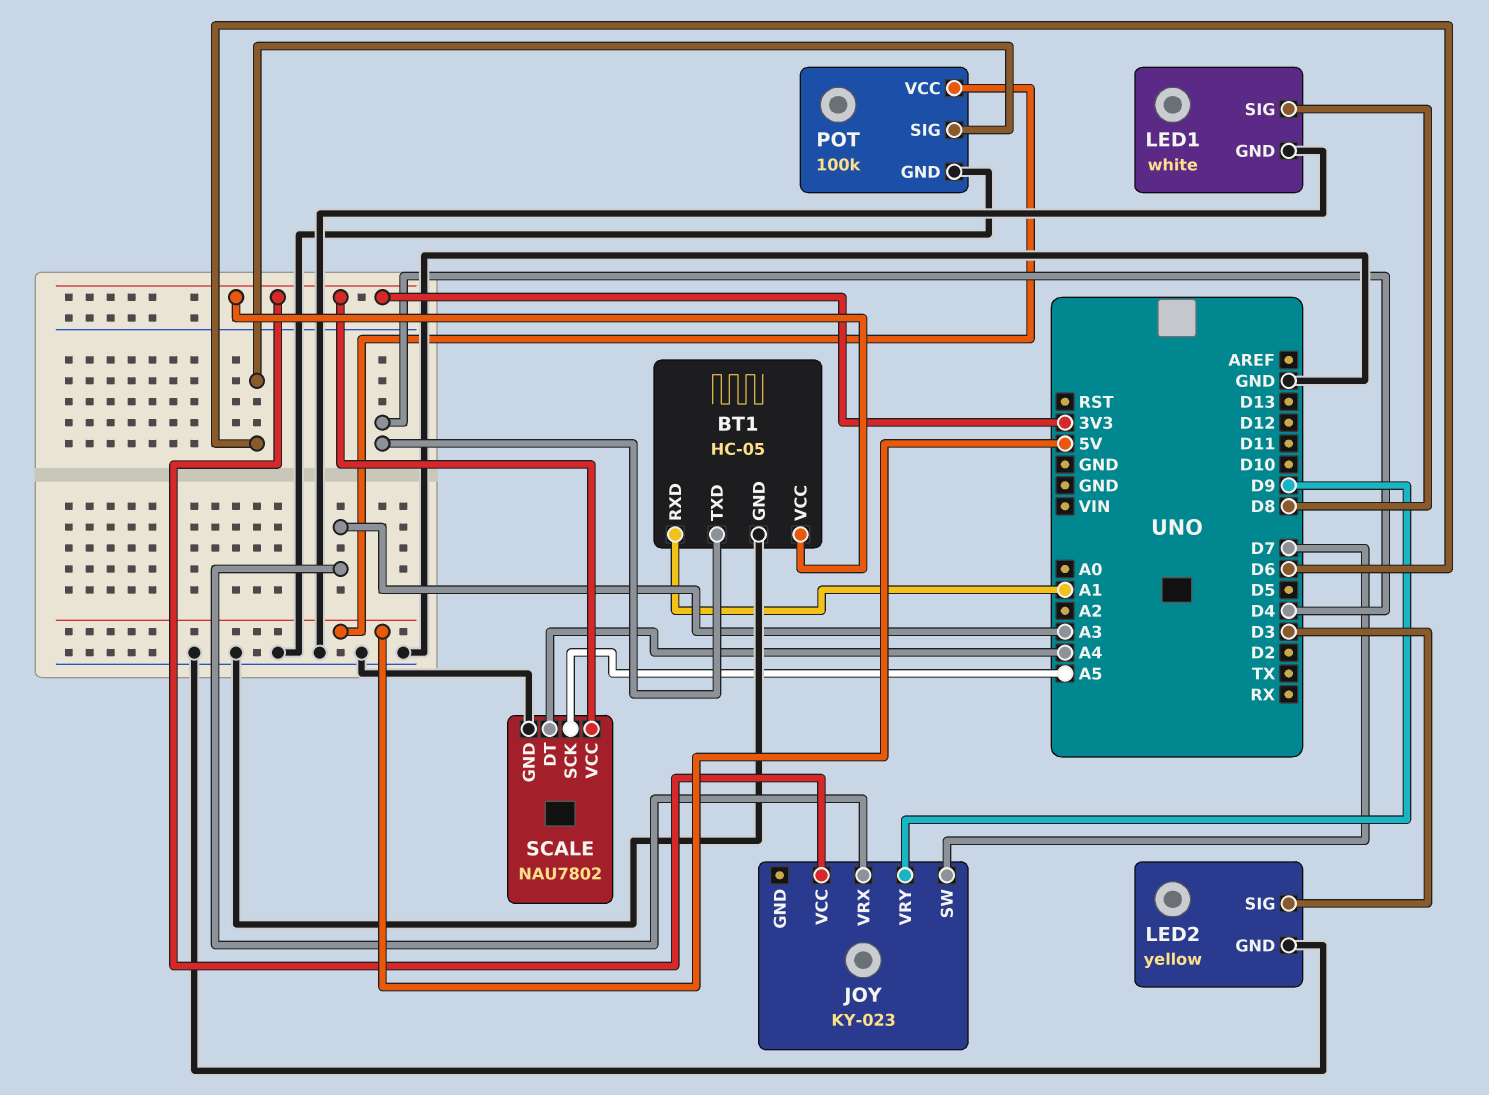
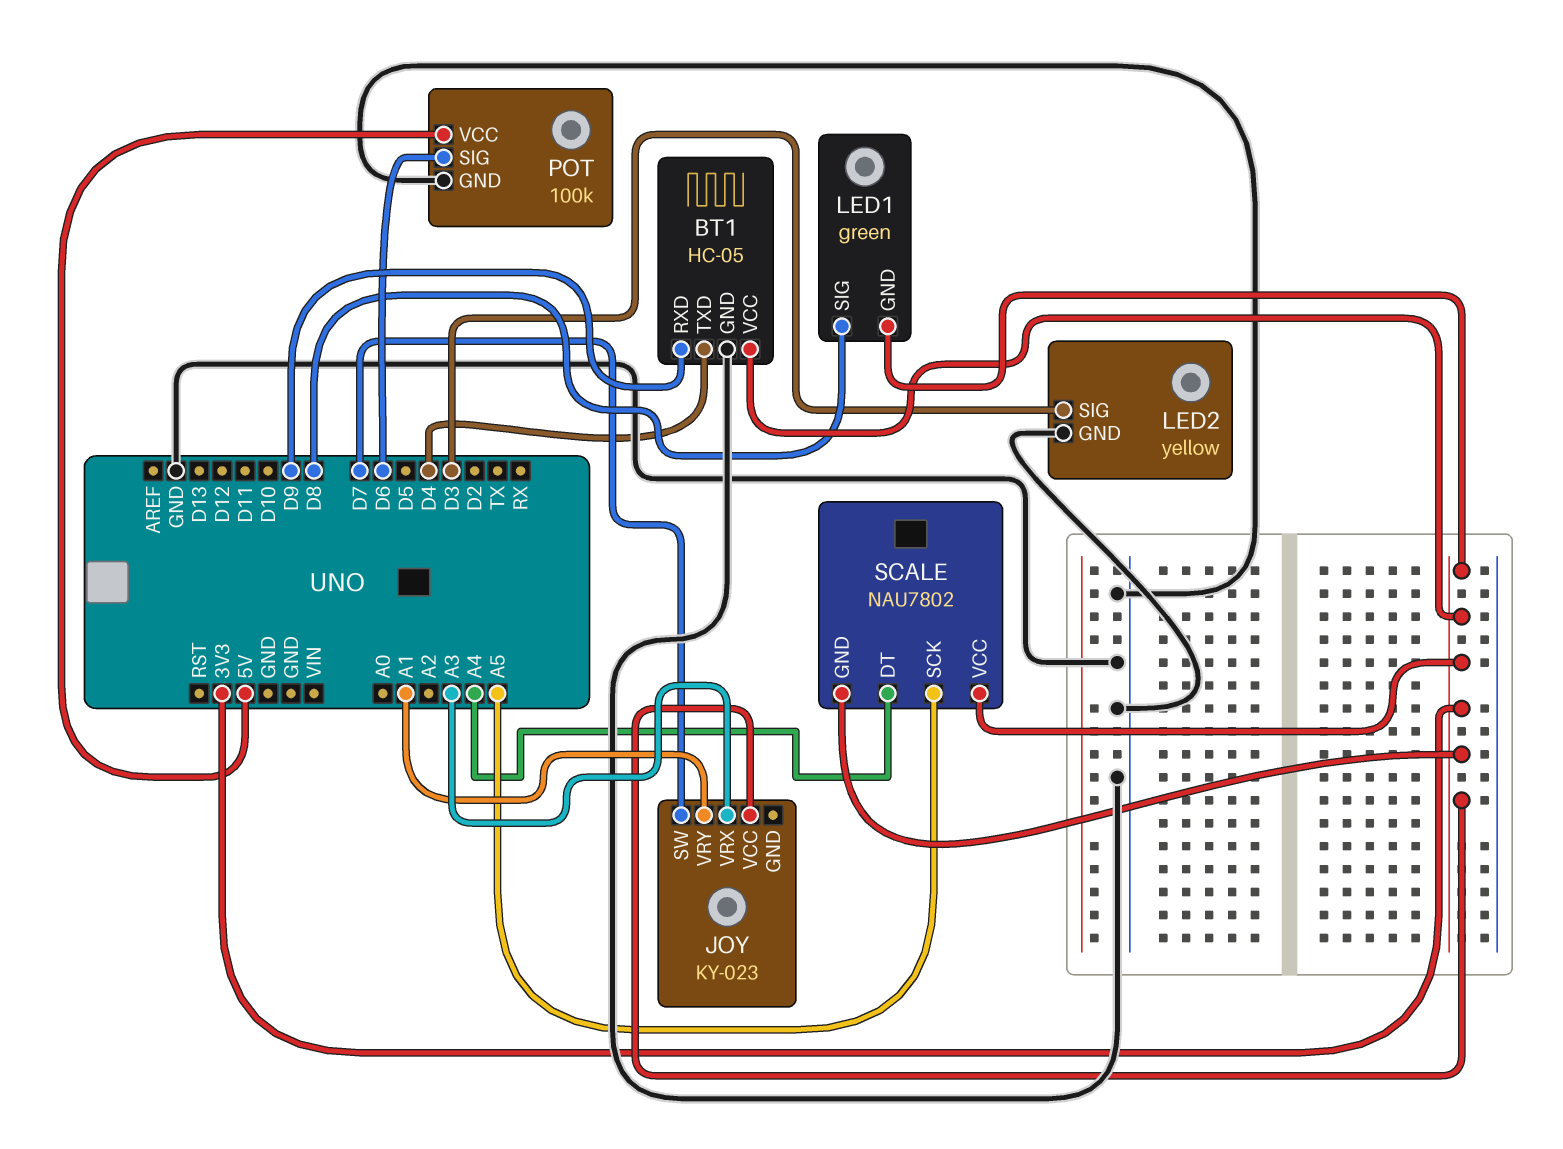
BT1 pin RXD: A1 -> D9
JOY pin VRY: D9 -> A1
LED1: white -> green
LED1 pin GND: GND -> 3V3
SCALE pin GND: GND -> 3V3

